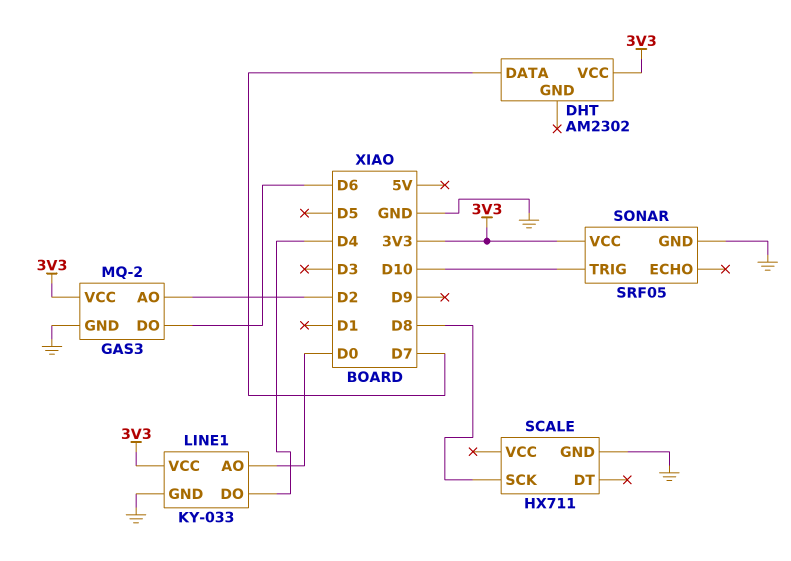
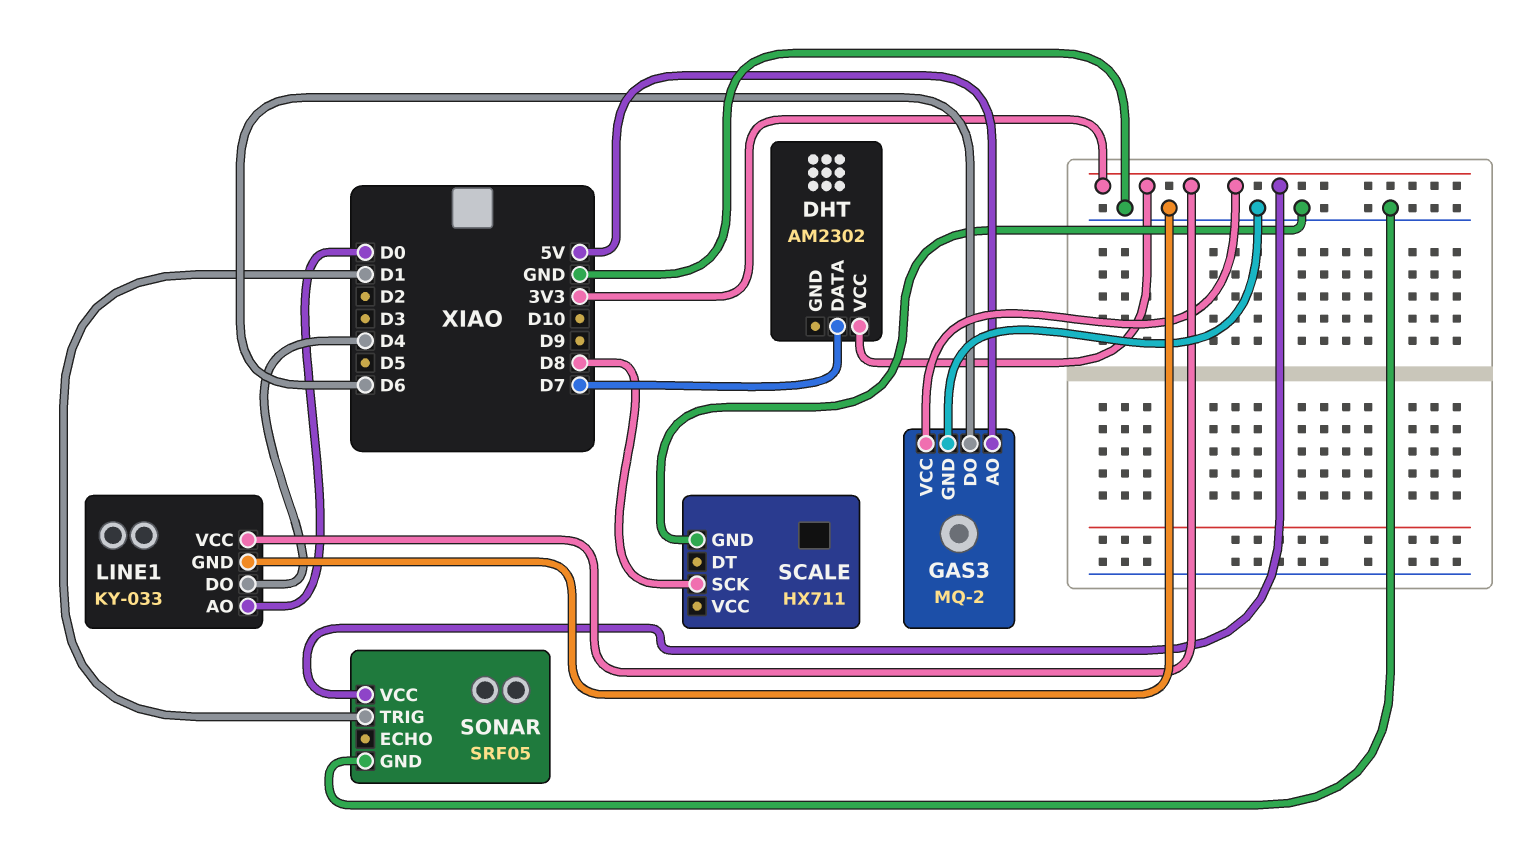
GAS3 pin AO: D2 -> 5V
SONAR pin TRIG: D10 -> D1

